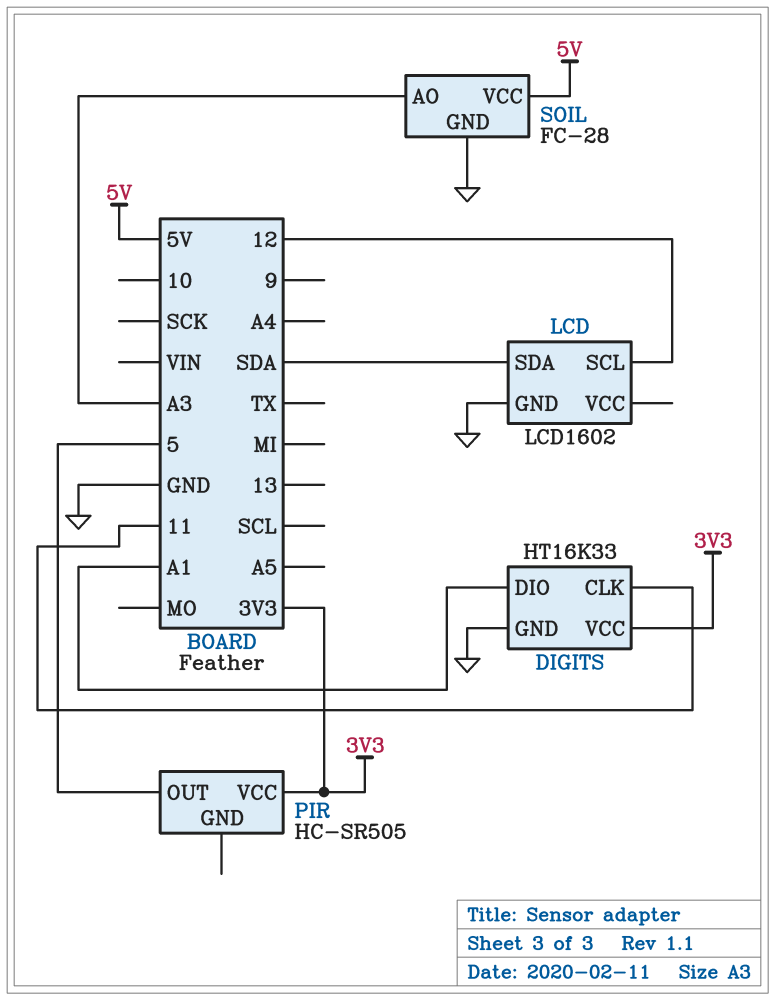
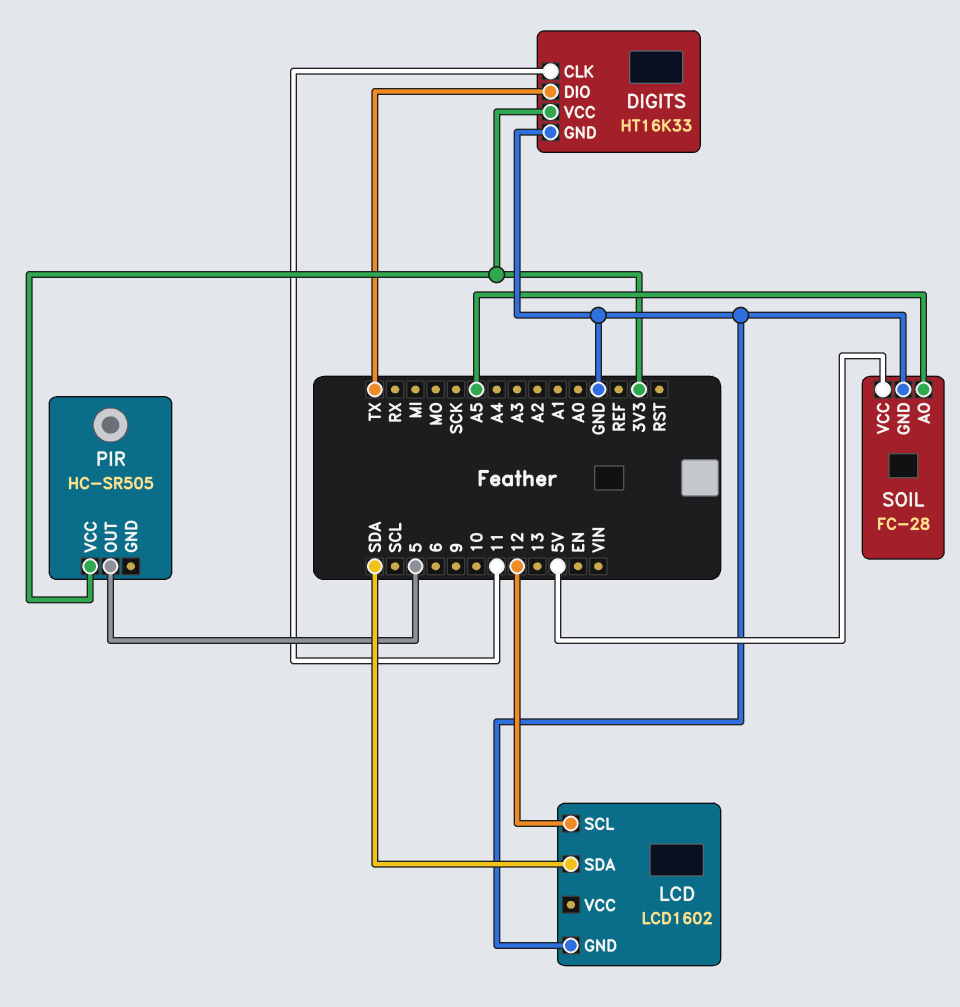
DIGITS pin DIO: A1 -> TX
SOIL pin AO: A3 -> A5

